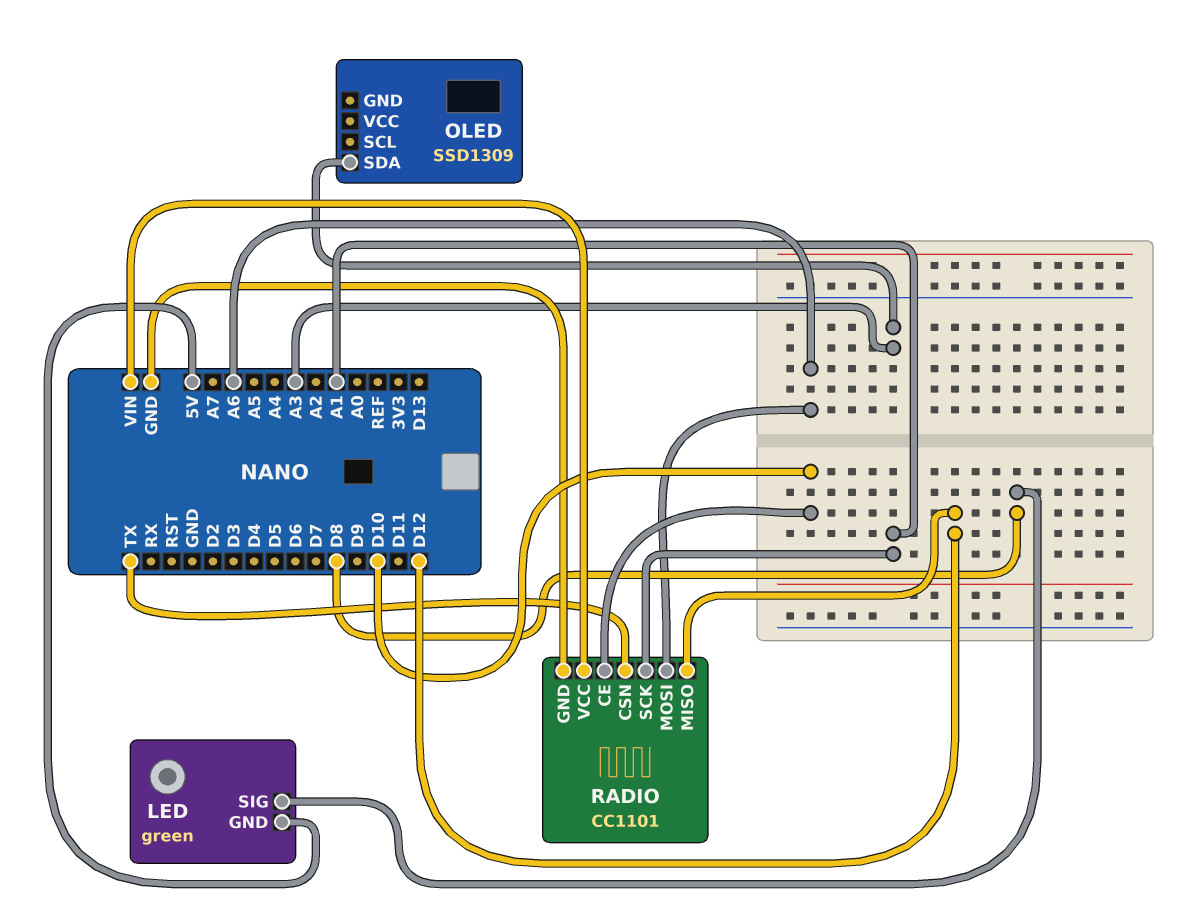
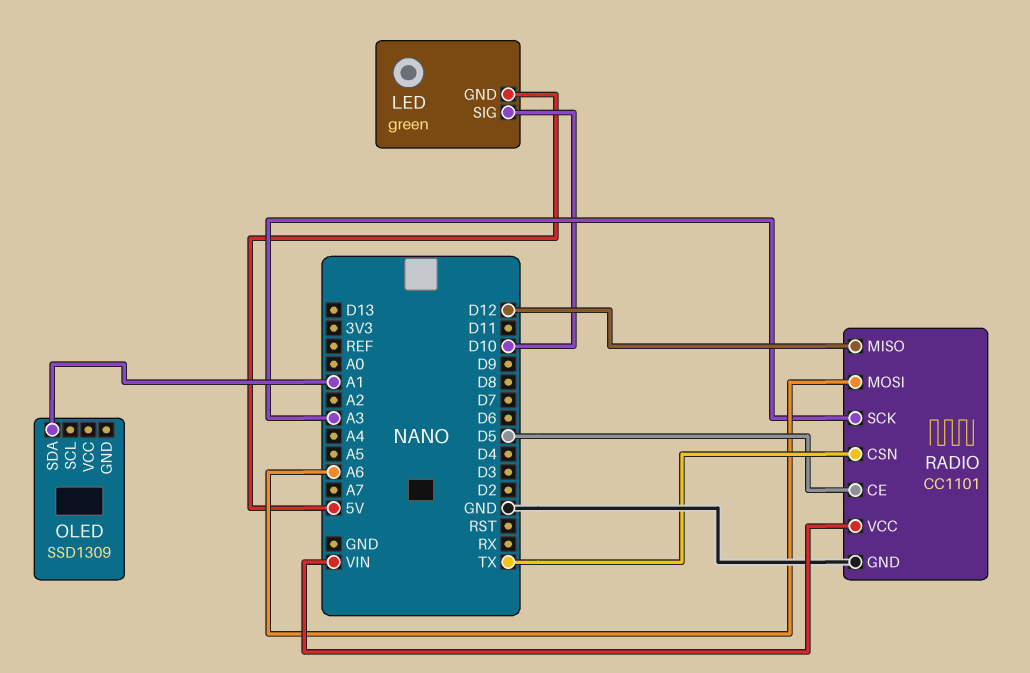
LED pin SIG: D8 -> D10
OLED pin SDA: A3 -> A1
RADIO pin CE: D10 -> D5
RADIO pin SCK: A1 -> A3

